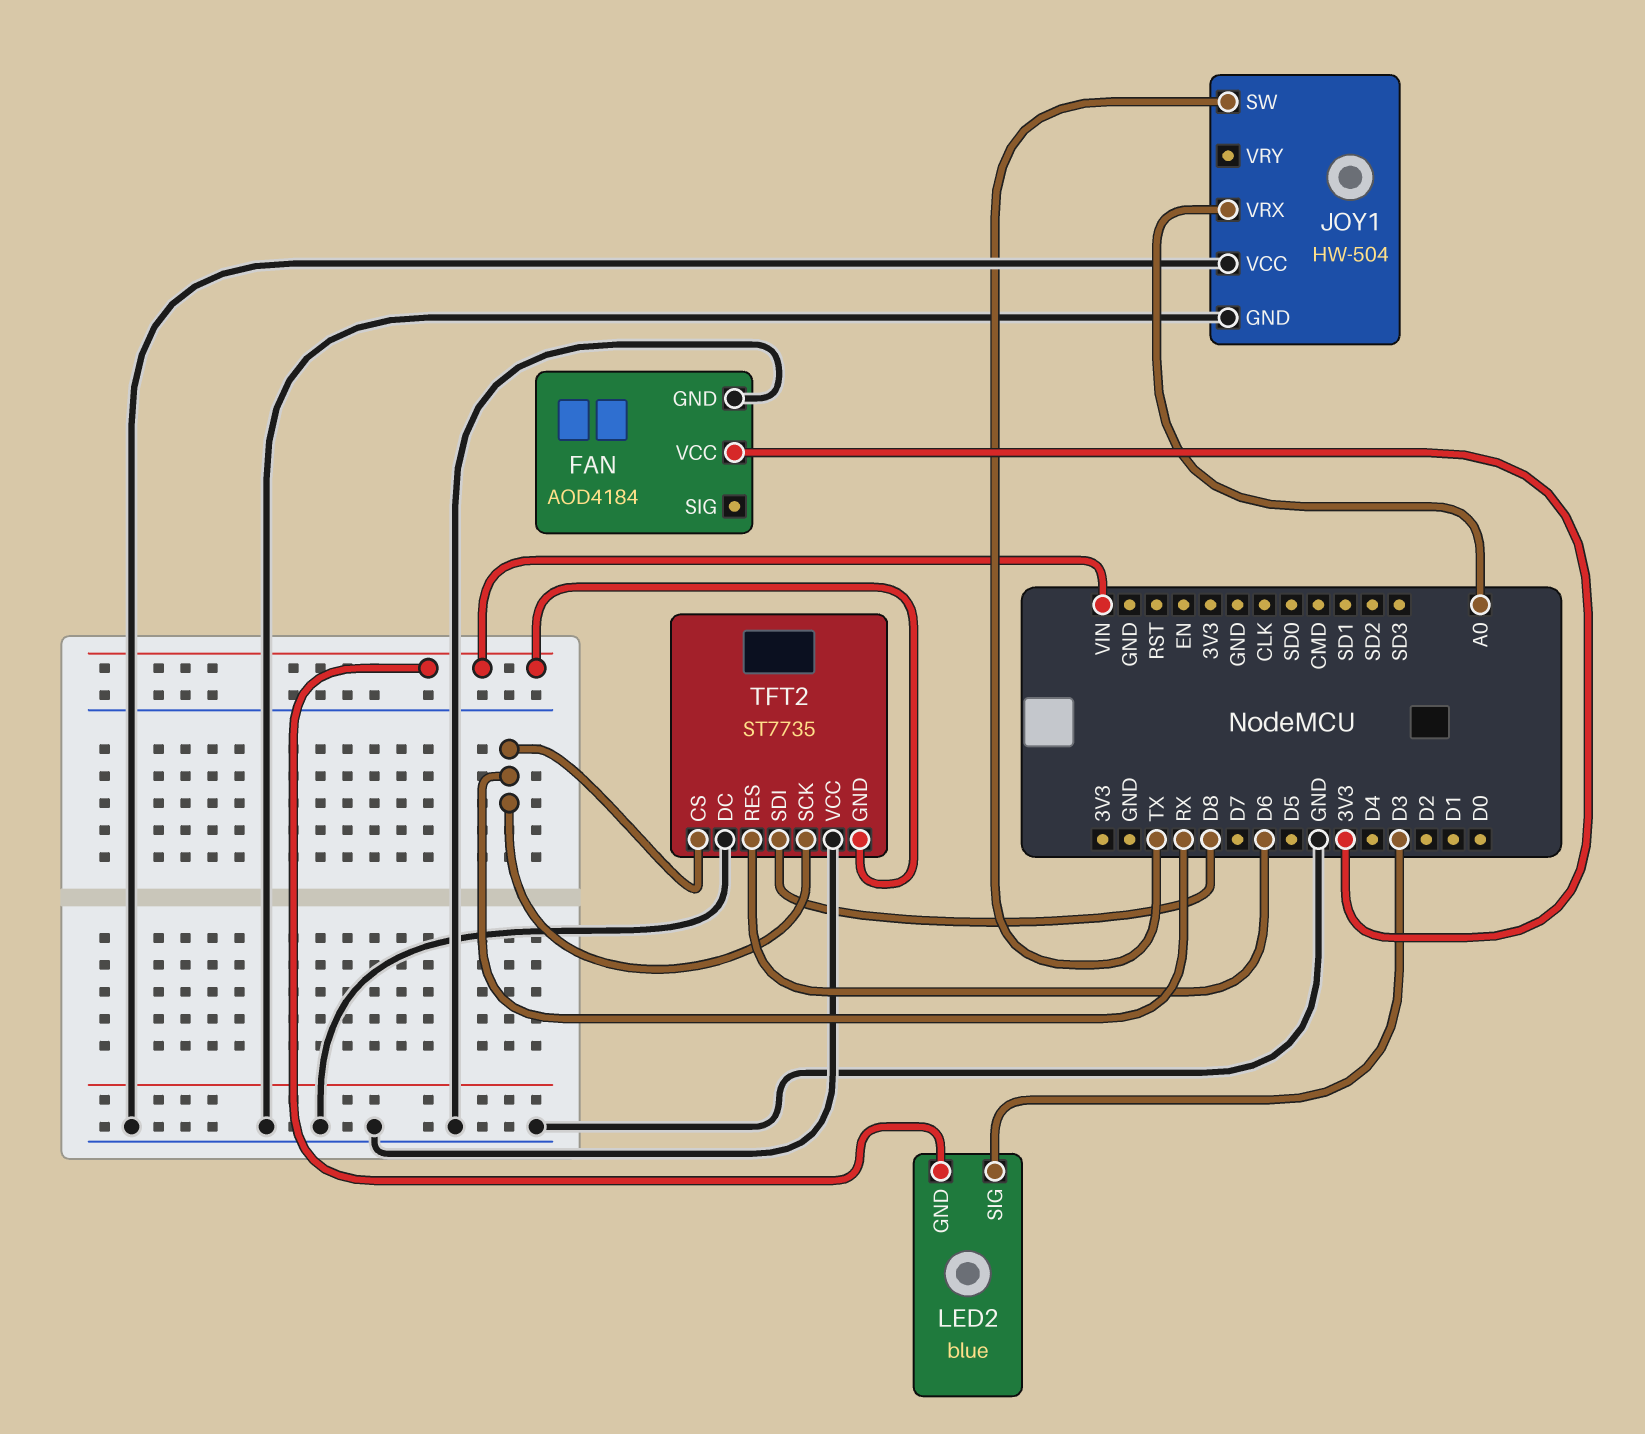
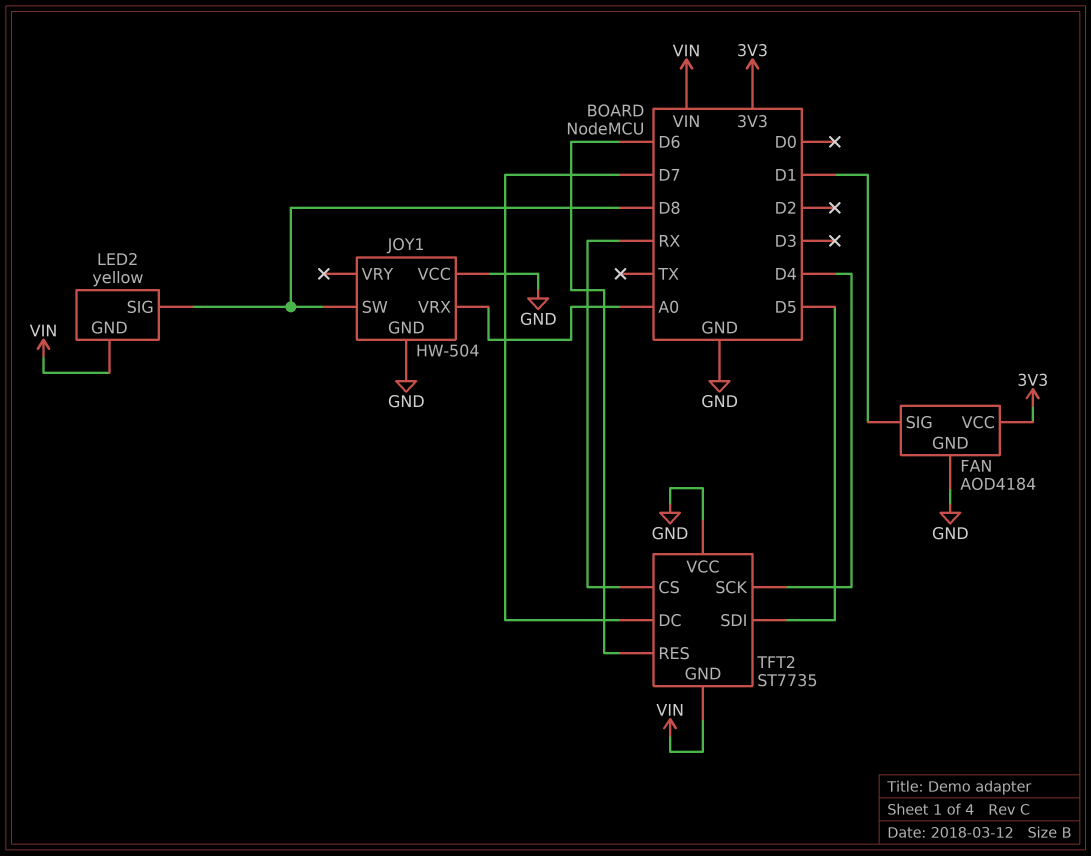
FAN pin SIG: none -> D1
JOY1 pin SW: TX -> D8
LED2: blue -> yellow
LED2 pin SIG: D3 -> D8
TFT2 pin DC: GND -> D7
TFT2 pin SCK: RX -> D4
TFT2 pin SDI: D8 -> D5

